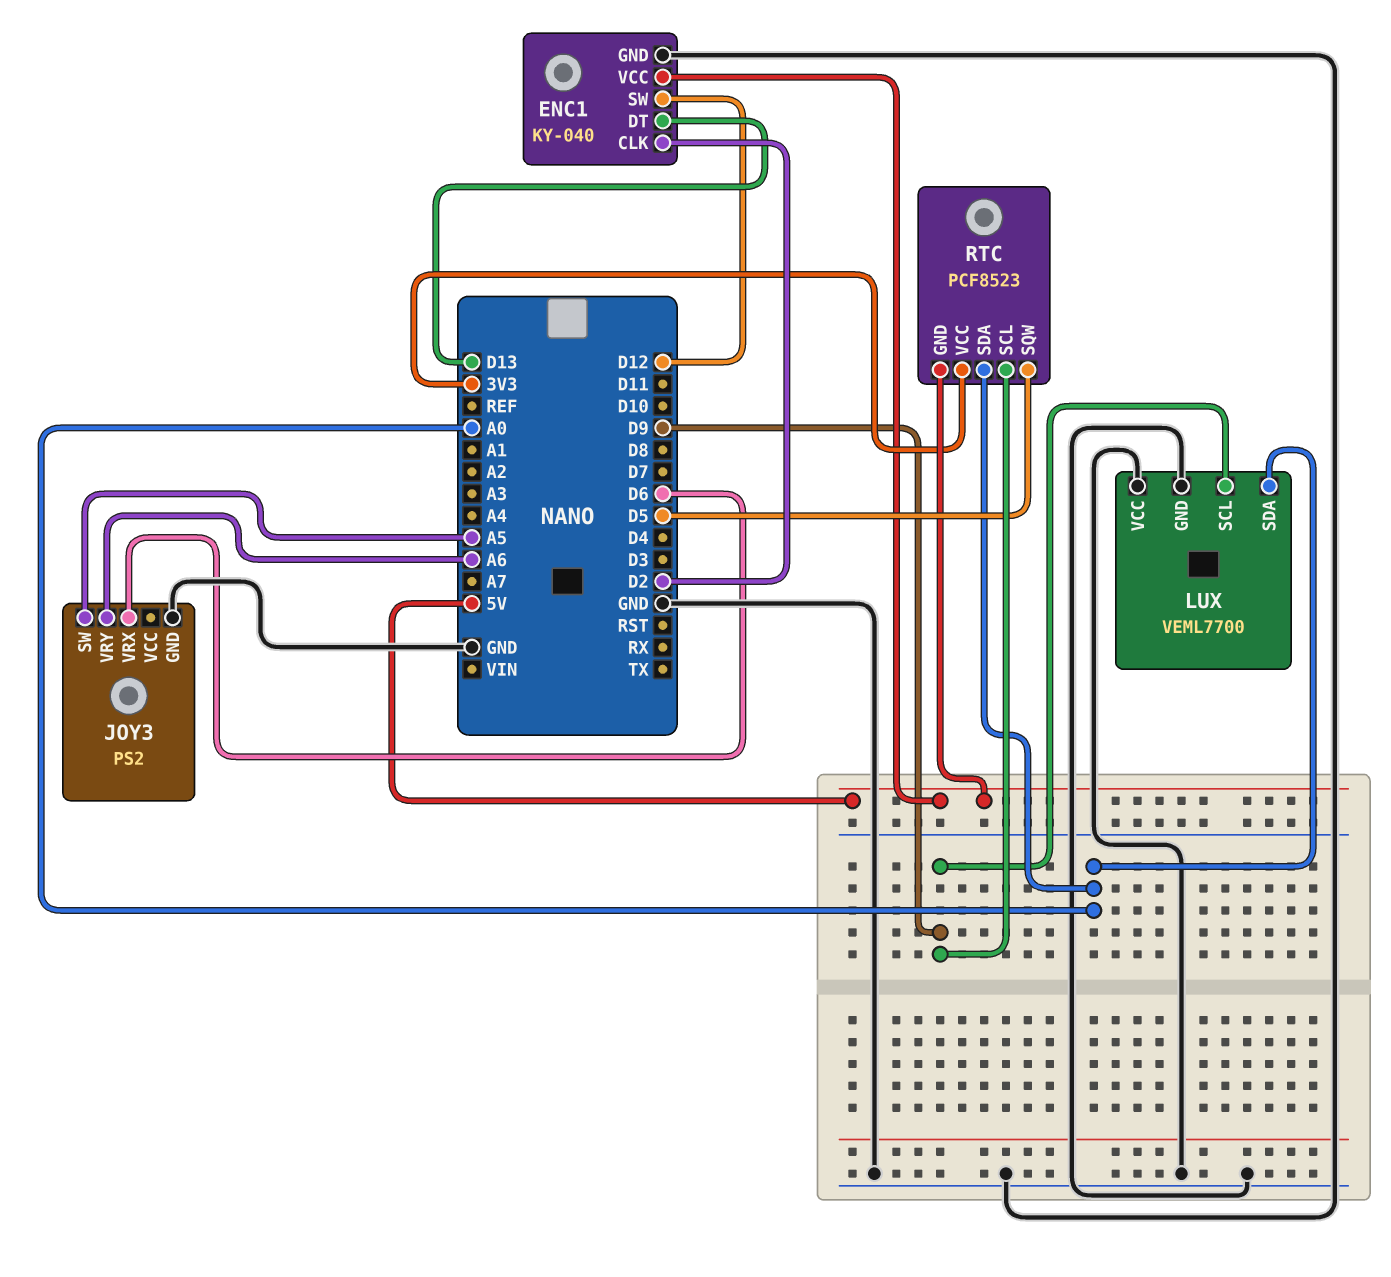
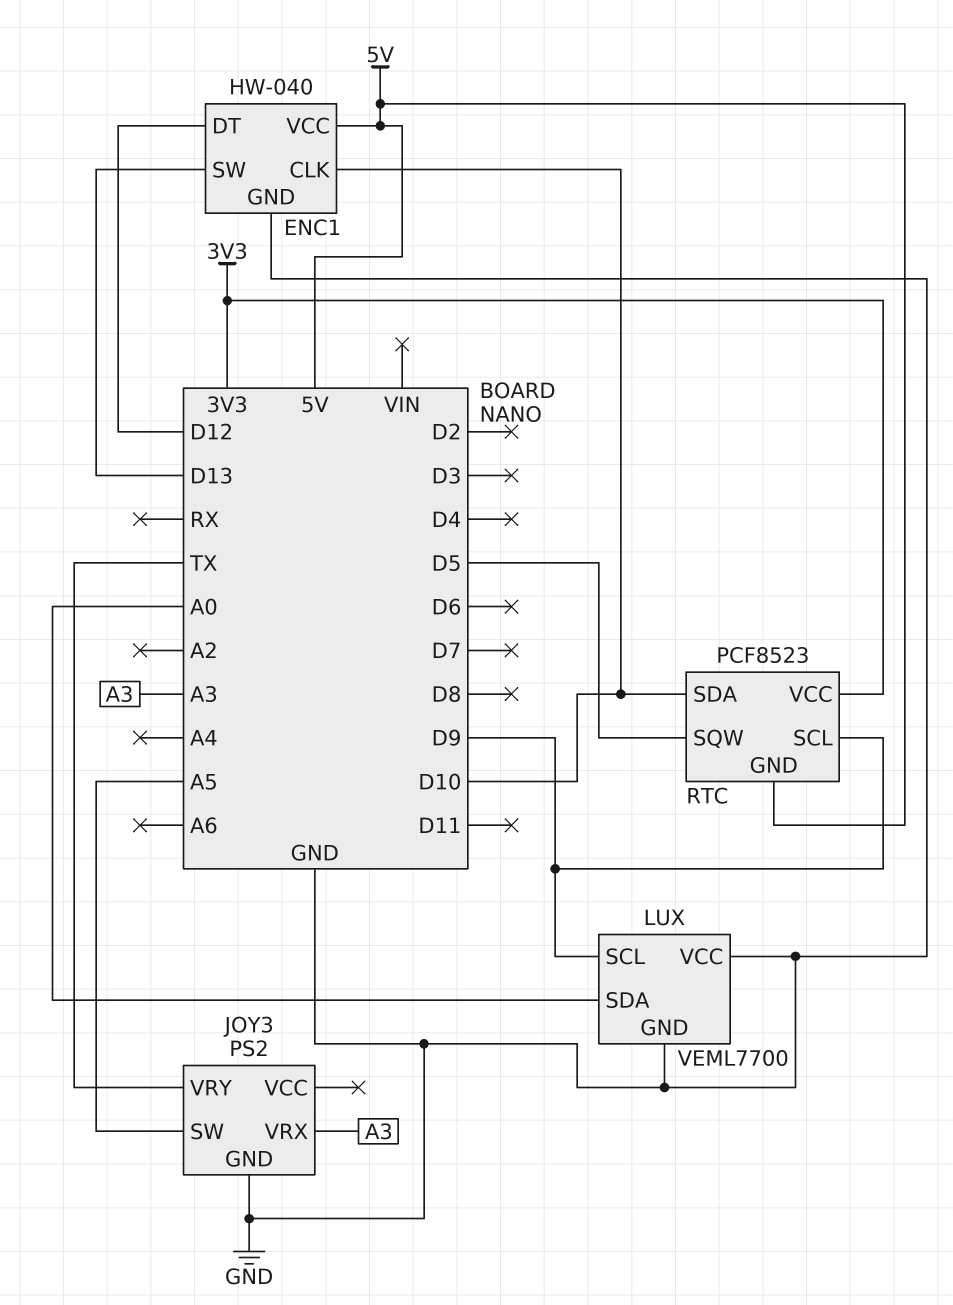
ENC1: KY-040 -> HW-040
ENC1 pin CLK: D2 -> D10
ENC1 pin DT: D13 -> D12
ENC1 pin SW: D12 -> D13
JOY3 pin VRX: D6 -> A3
JOY3 pin VRY: A6 -> TX
RTC pin SDA: A0 -> D10

